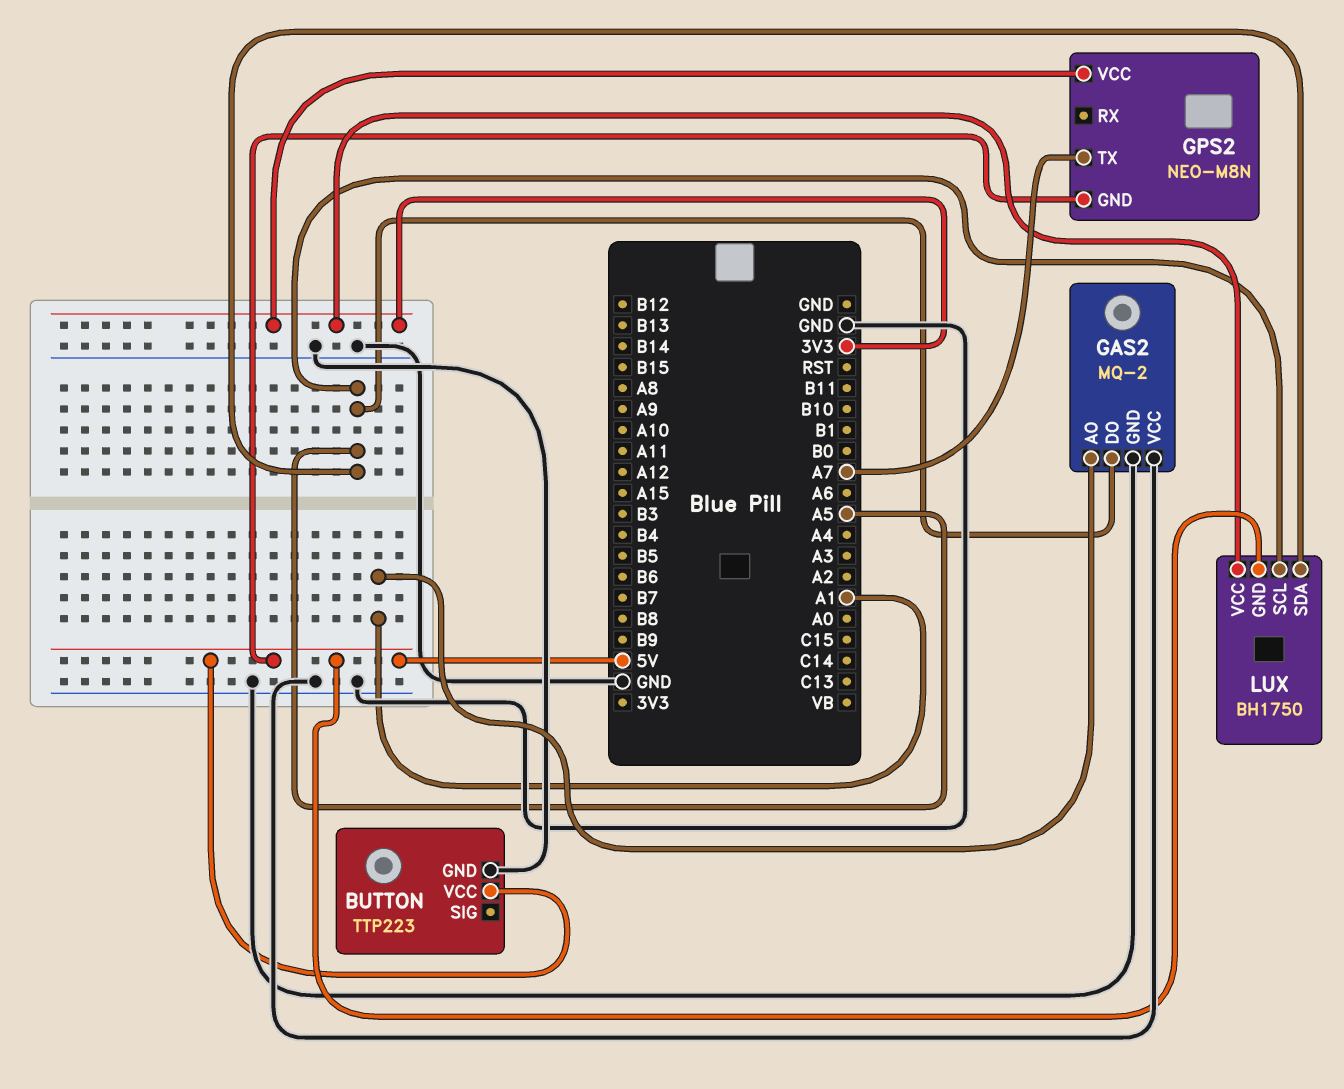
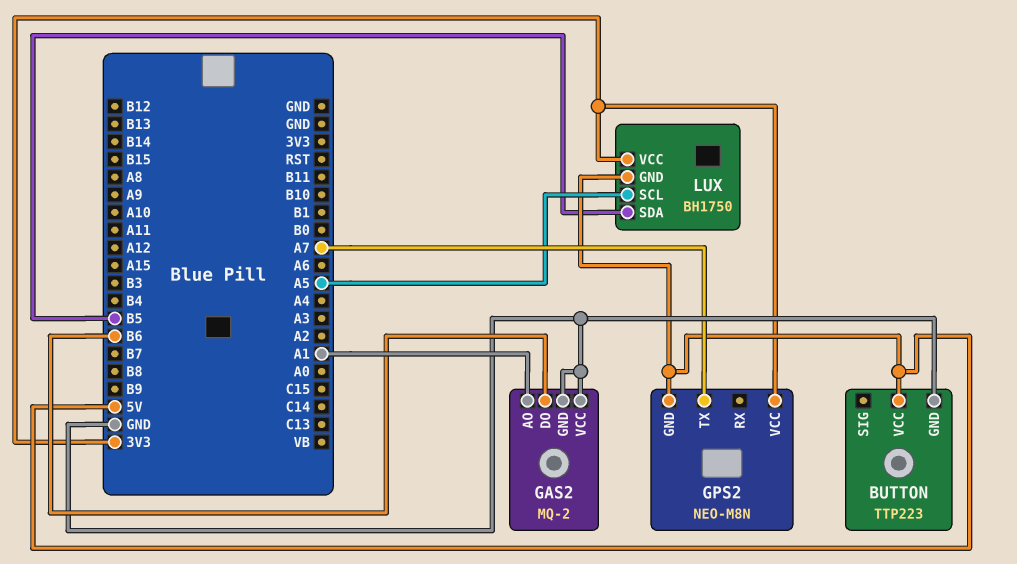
GAS2 pin DO: A5 -> B6
LUX pin SDA: A5 -> B5

